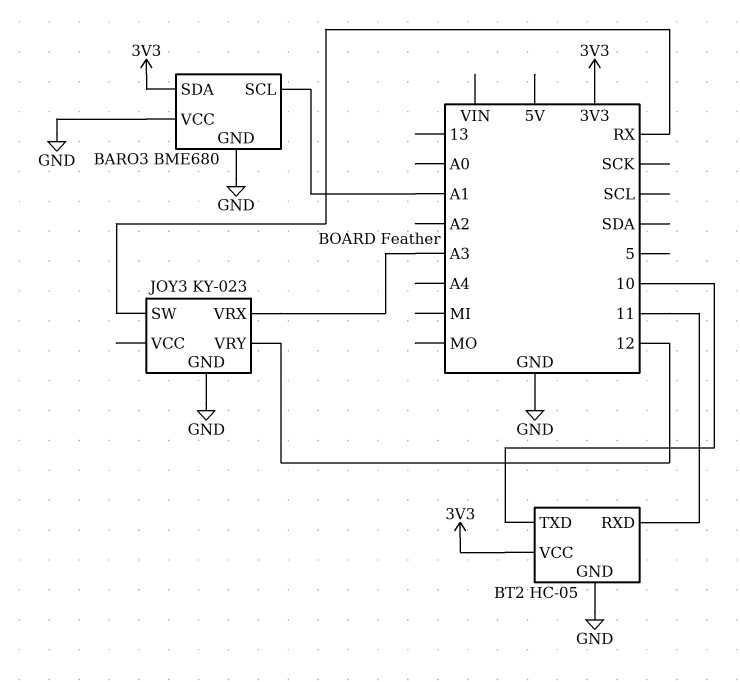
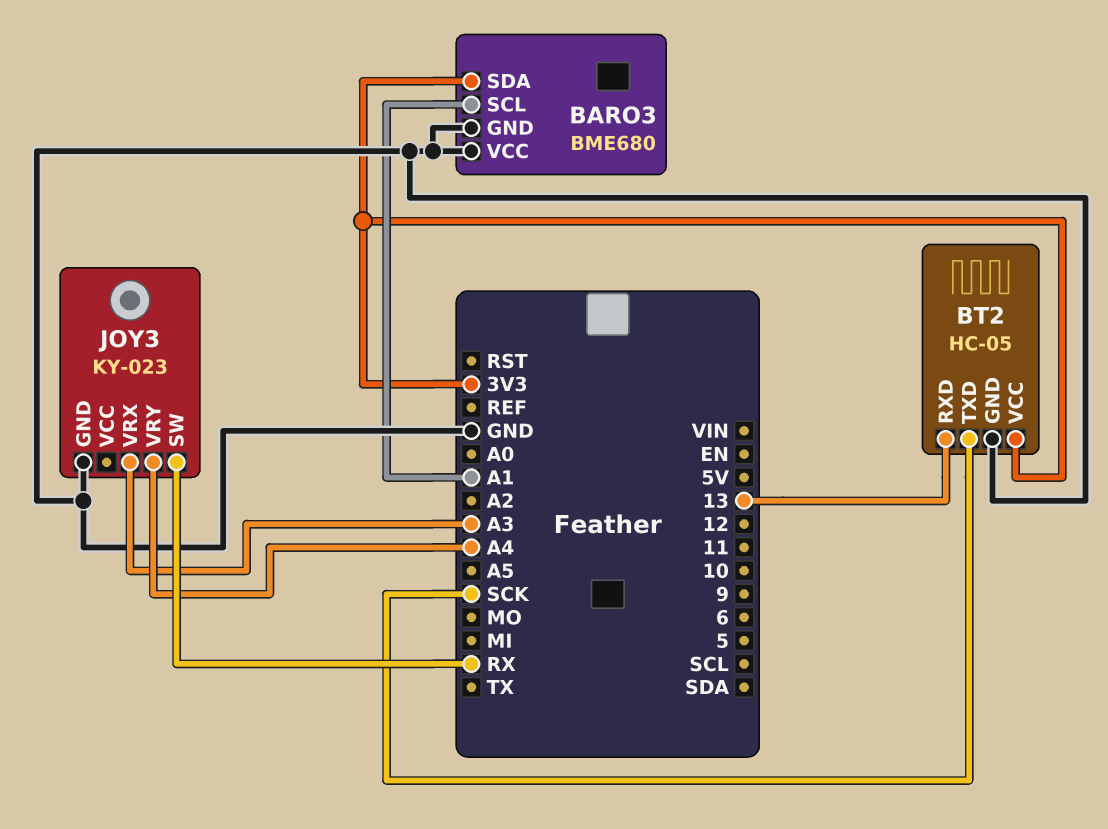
BT2 pin RXD: 11 -> 13
BT2 pin TXD: 10 -> SCK
JOY3 pin VRY: 12 -> A4

